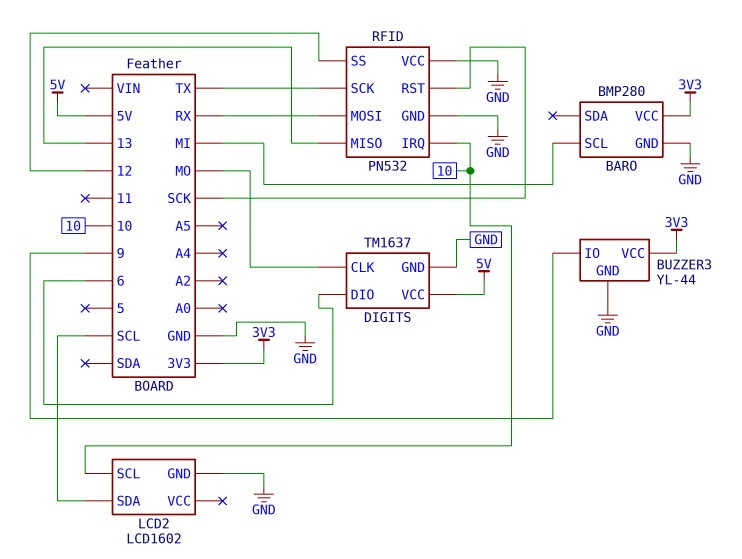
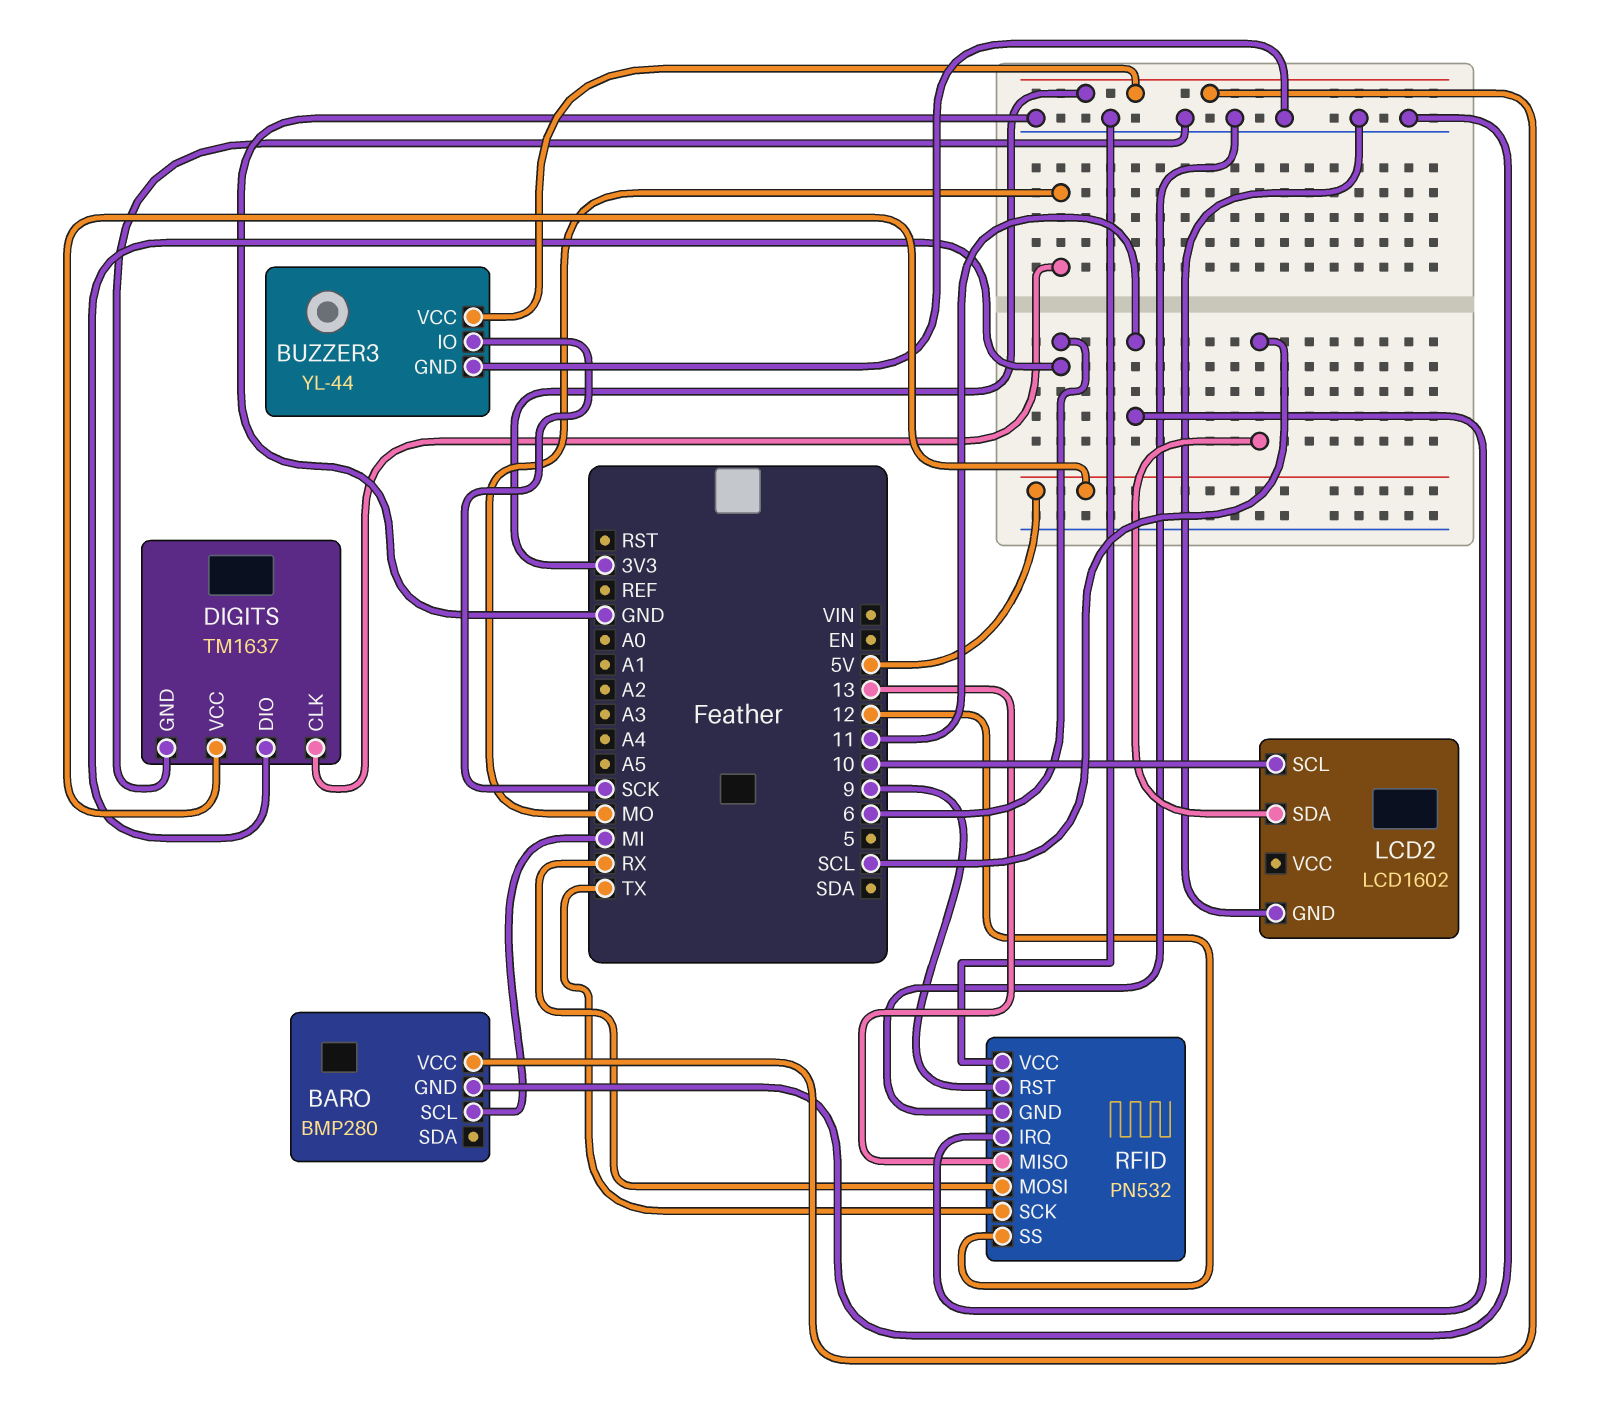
BUZZER3 pin IO: 9 -> SCK
RFID pin IRQ: 10 -> 11
RFID pin RST: SCK -> 9

